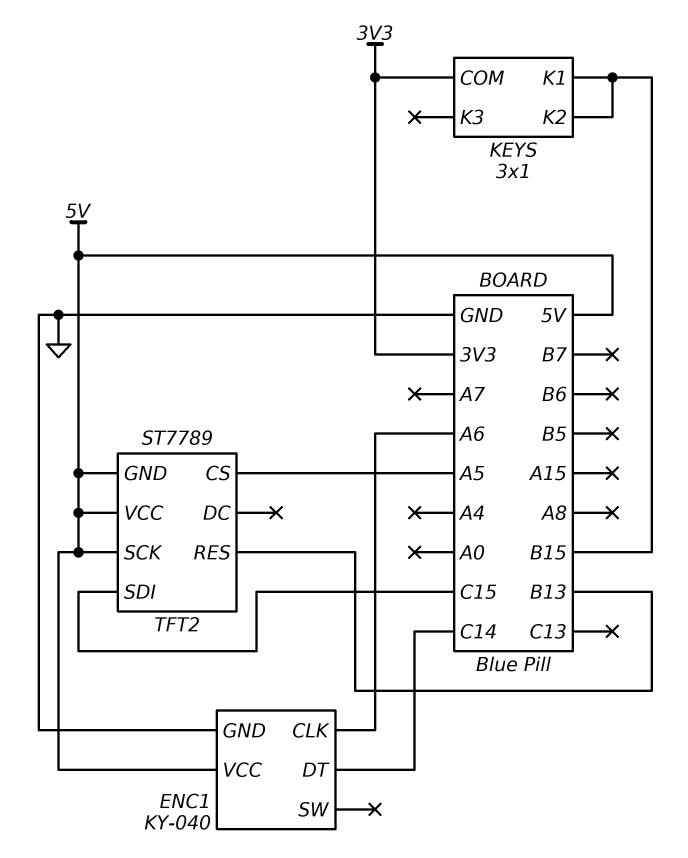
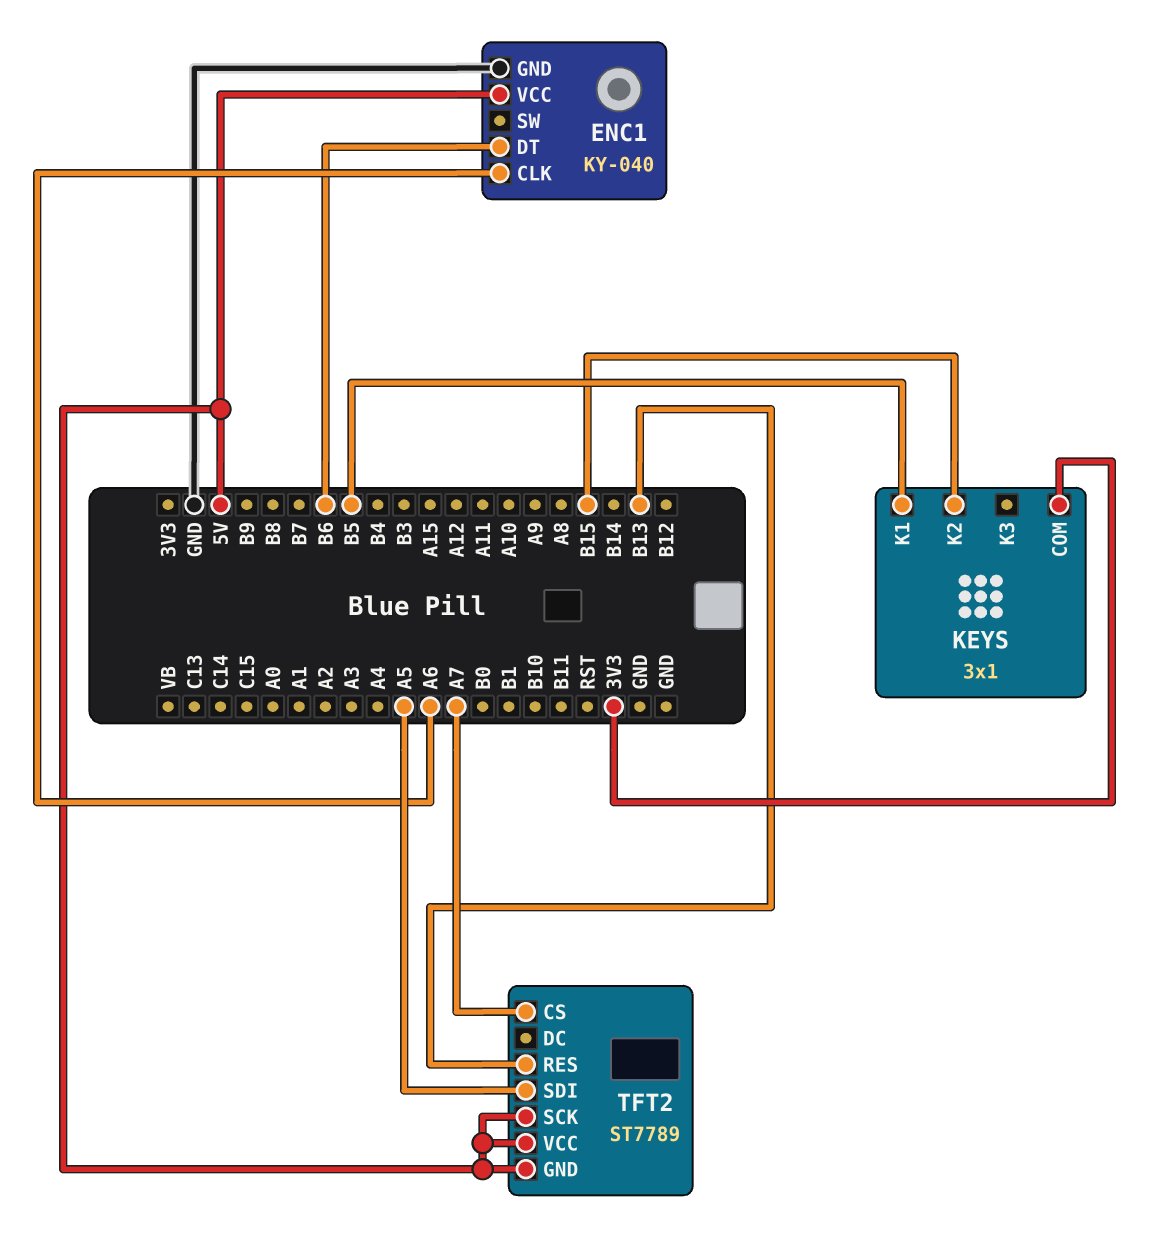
ENC1 pin DT: C14 -> B6
KEYS pin K1: B15 -> B5
TFT2 pin CS: A5 -> A7
TFT2 pin SDI: C15 -> A5

